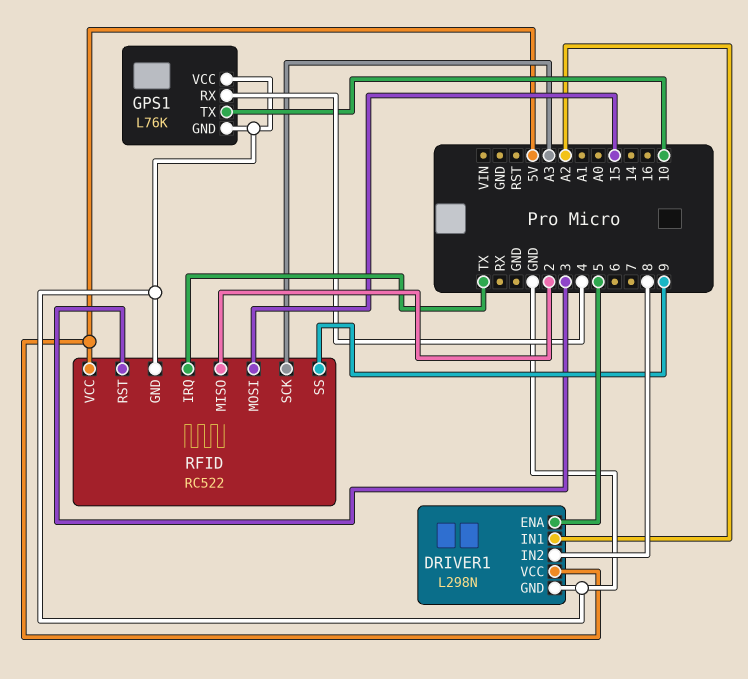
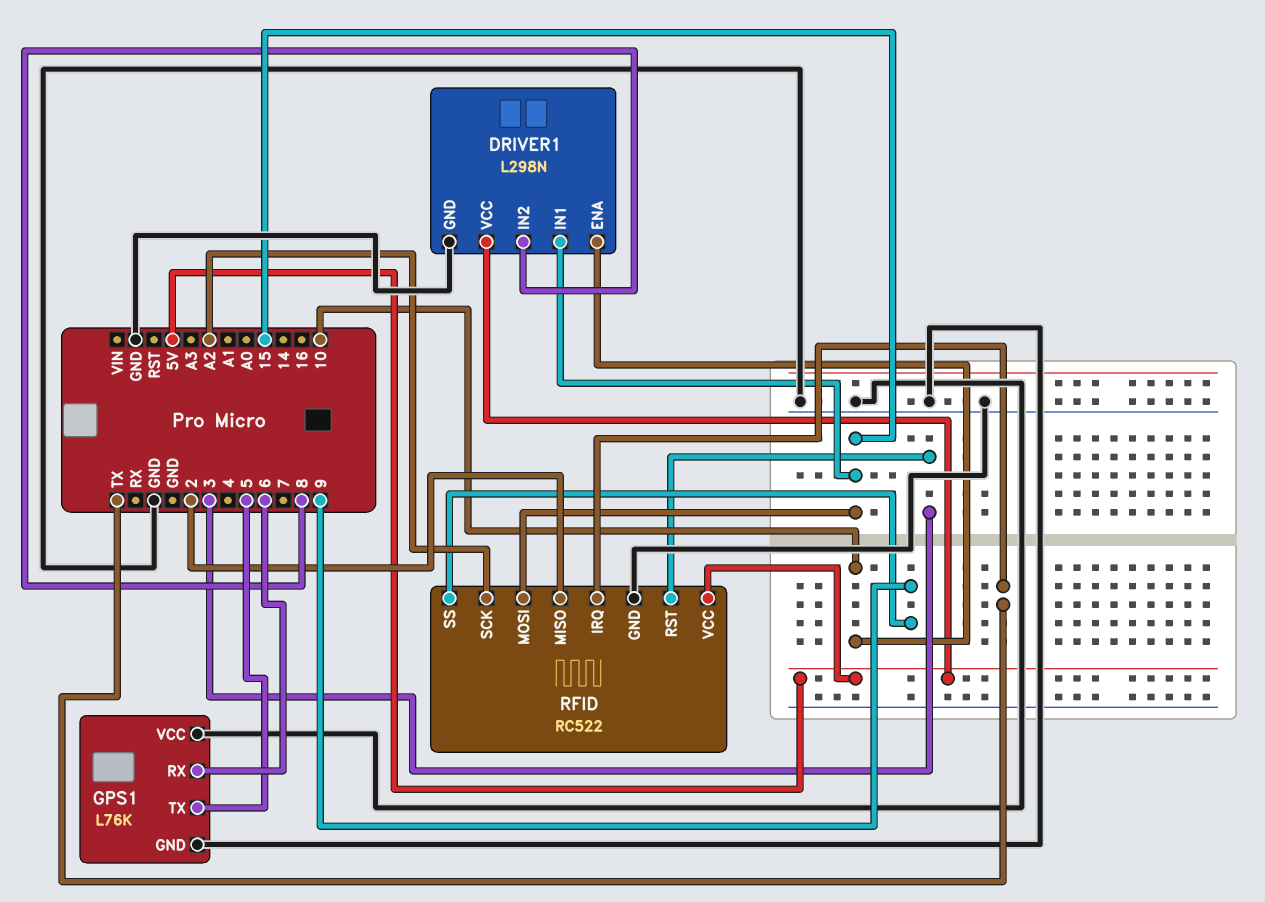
DRIVER1 pin ENA: 5 -> 10
DRIVER1 pin IN1: A2 -> 15
GPS1 pin RX: 4 -> 6
GPS1 pin TX: 10 -> 5
RFID pin SCK: A3 -> A2

